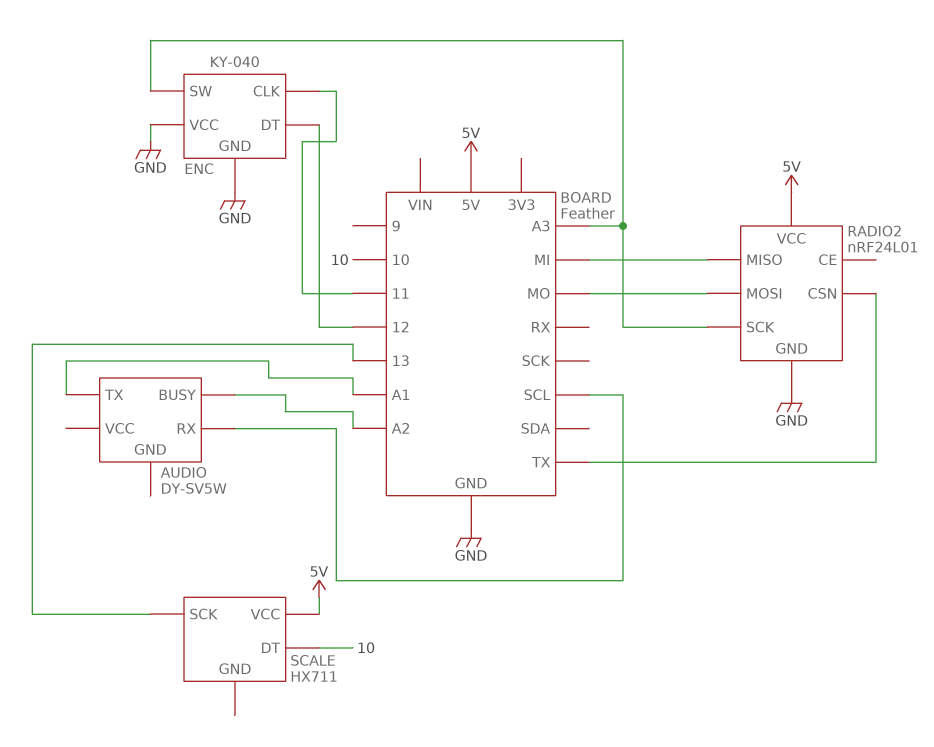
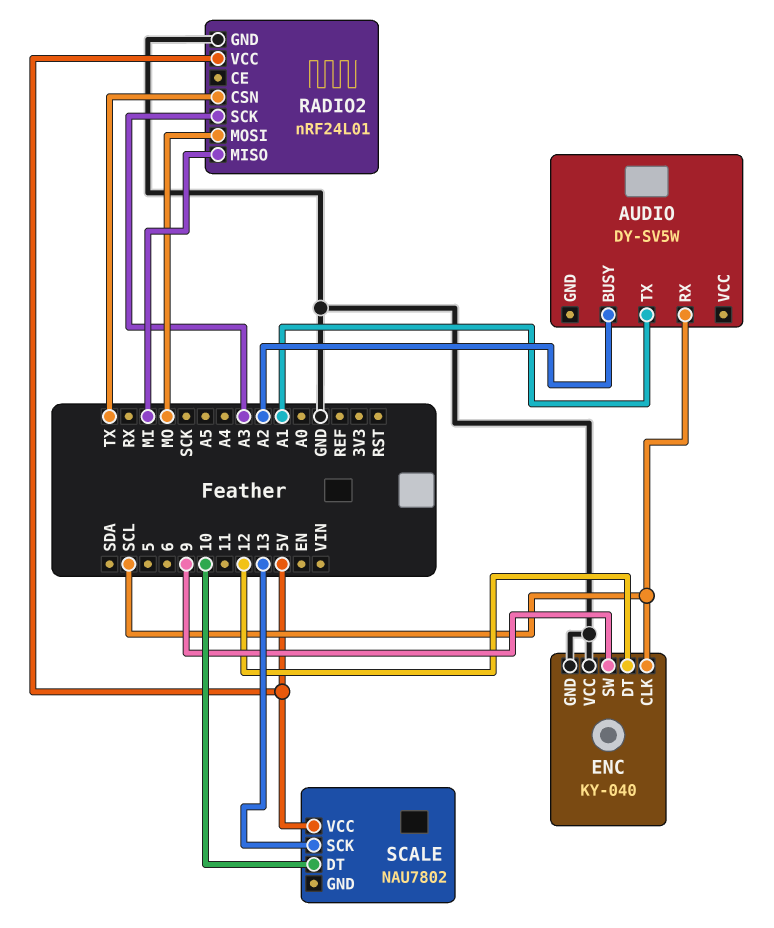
ENC pin CLK: 11 -> SCL
ENC pin SW: A3 -> 9
SCALE: HX711 -> NAU7802

